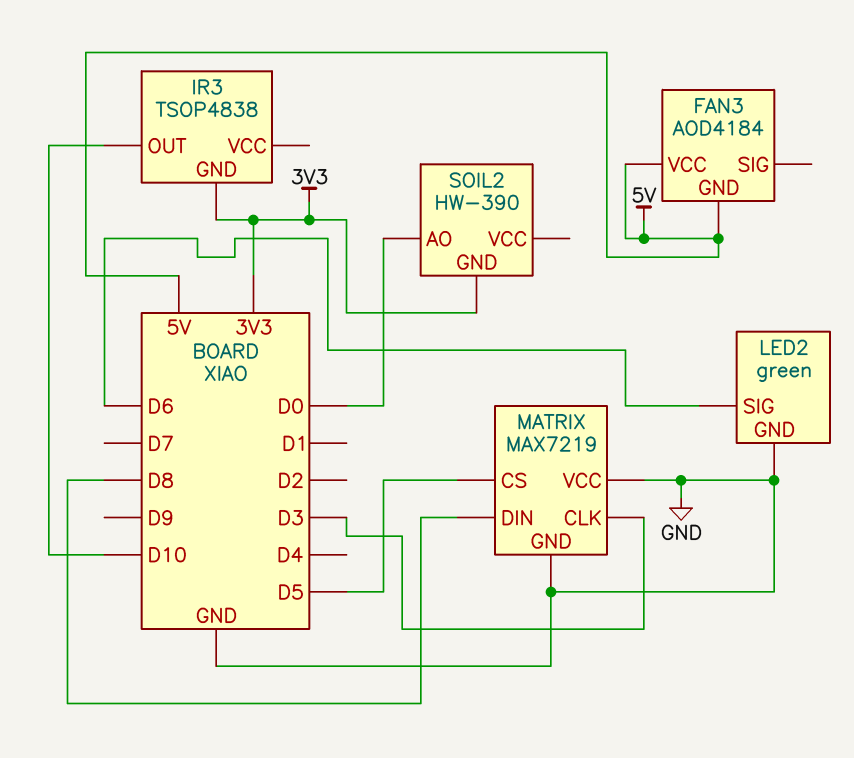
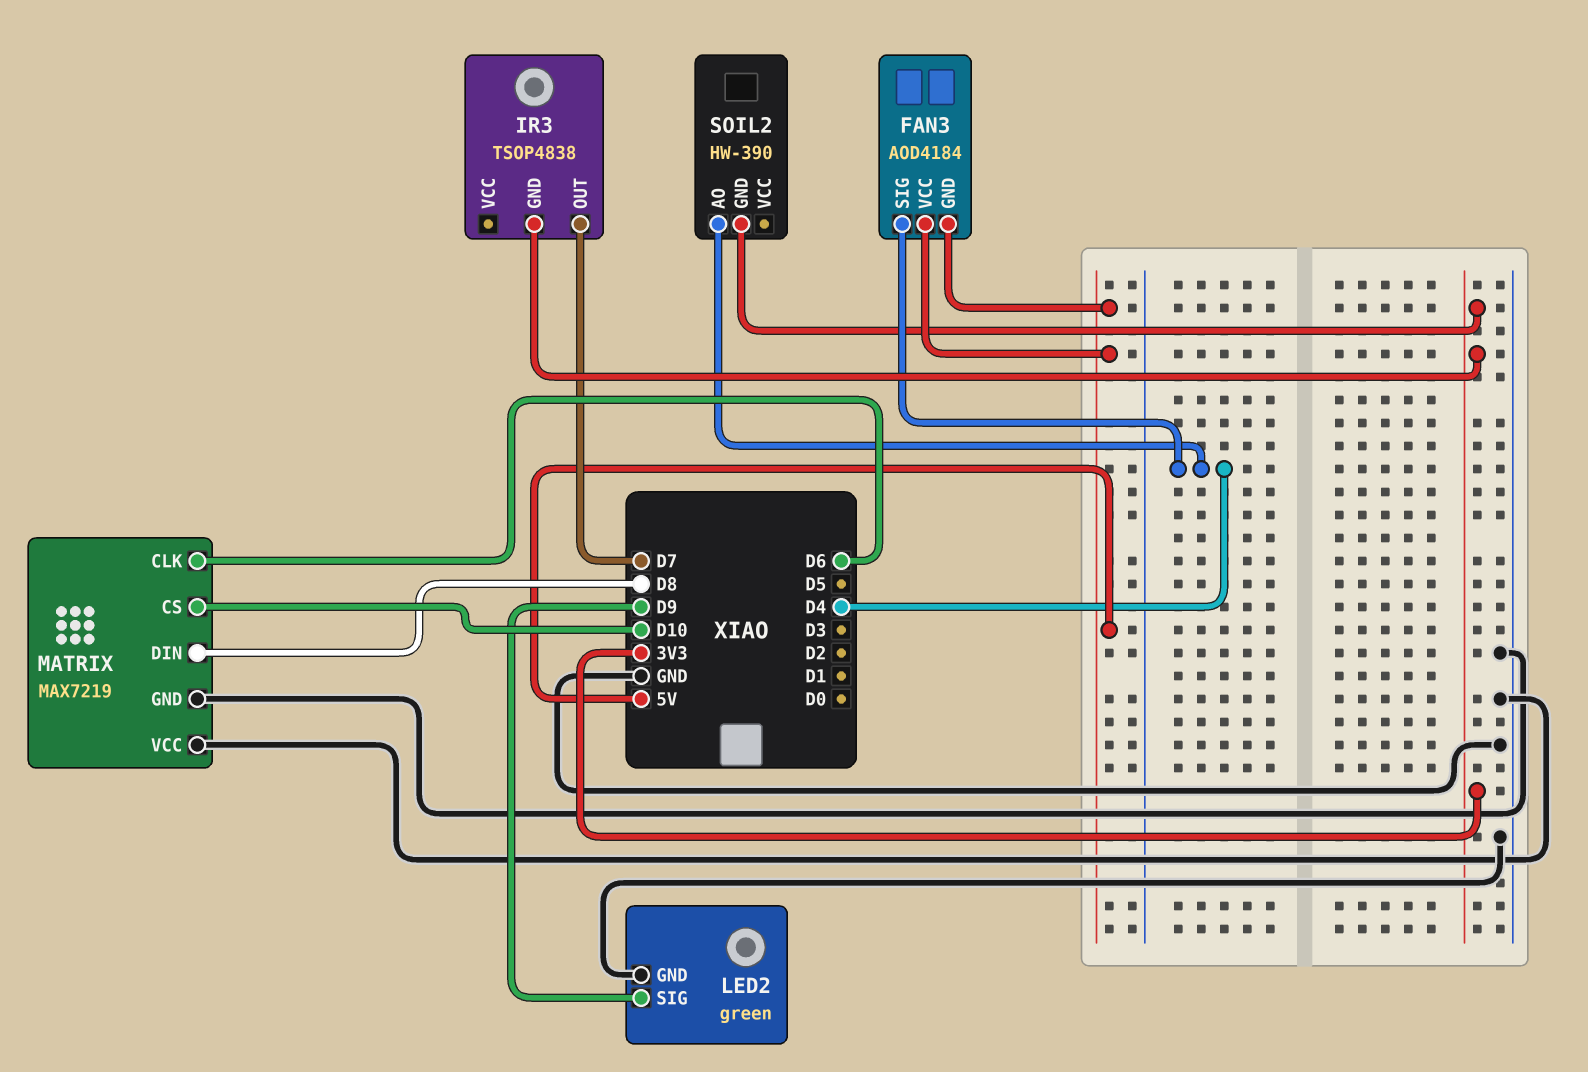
FAN3 pin SIG: none -> D4
IR3 pin OUT: D10 -> D7
LED2 pin SIG: D6 -> D9
MATRIX pin CLK: D3 -> D6
MATRIX pin CS: D5 -> D10
SOIL2 pin AO: D0 -> D4

